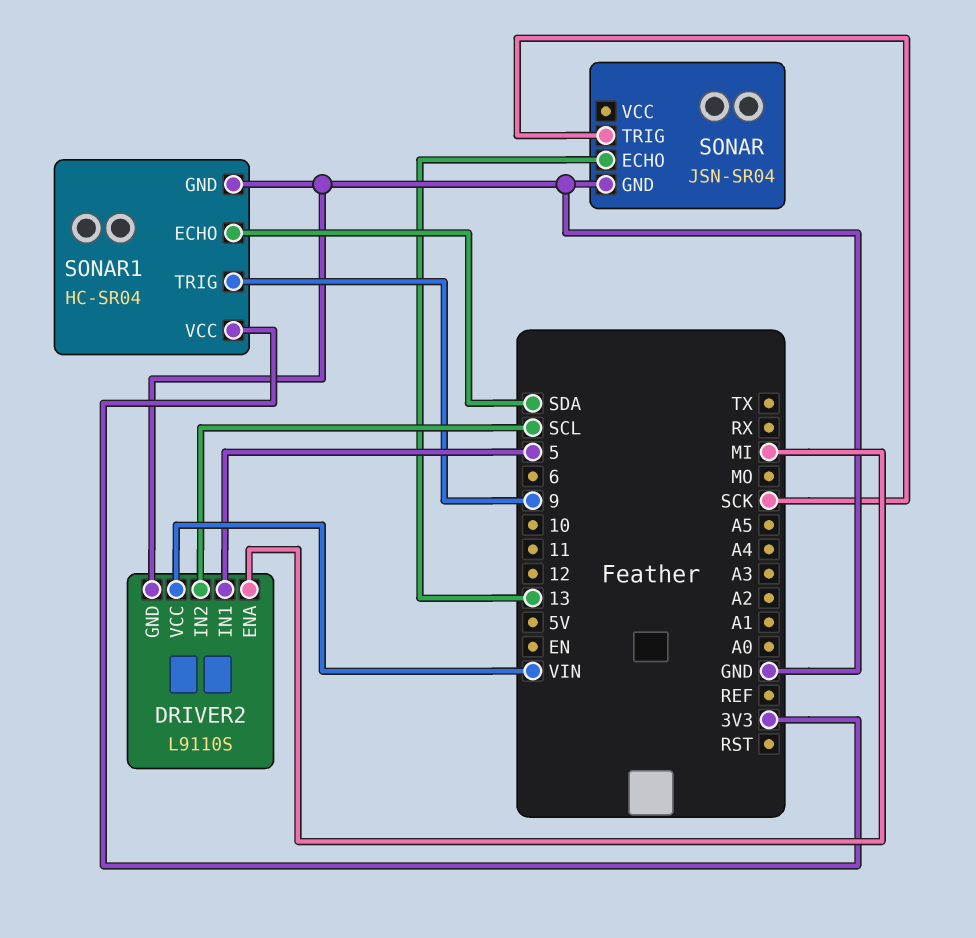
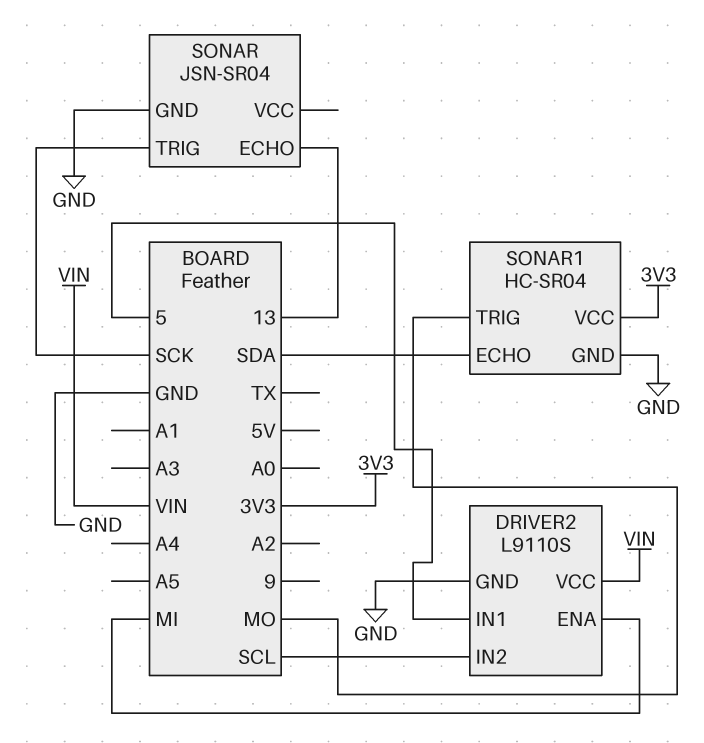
SONAR1 pin TRIG: 9 -> MO

